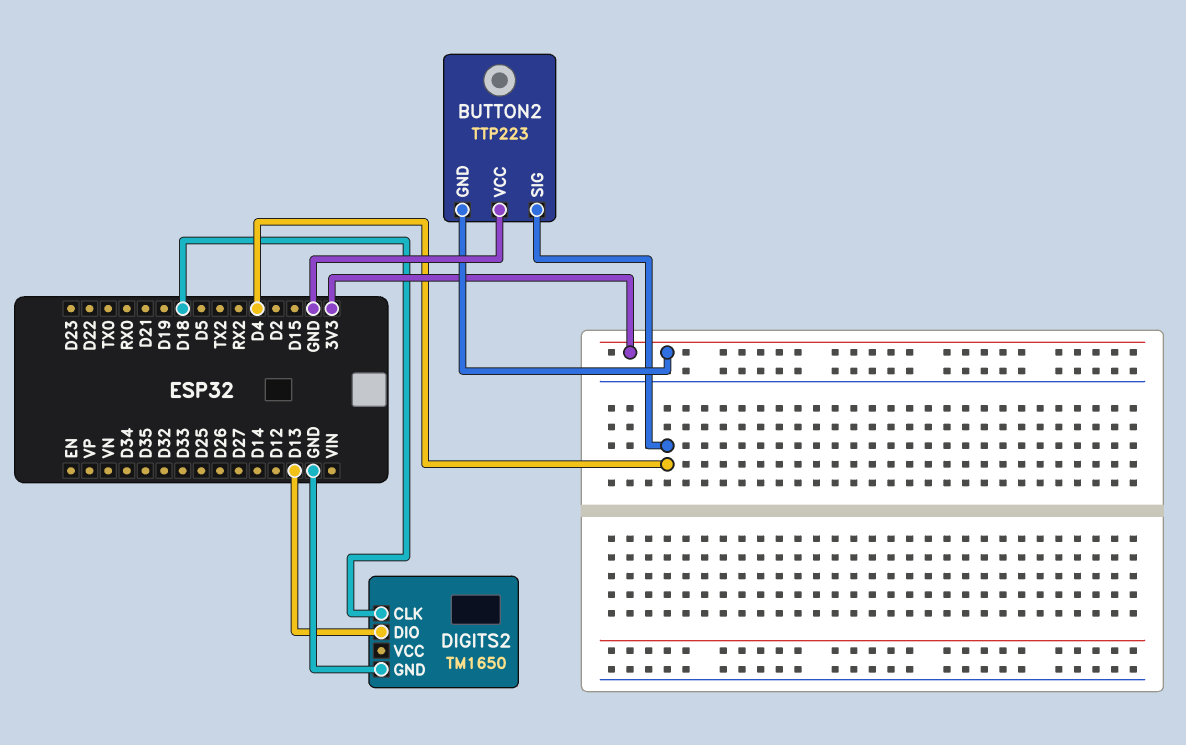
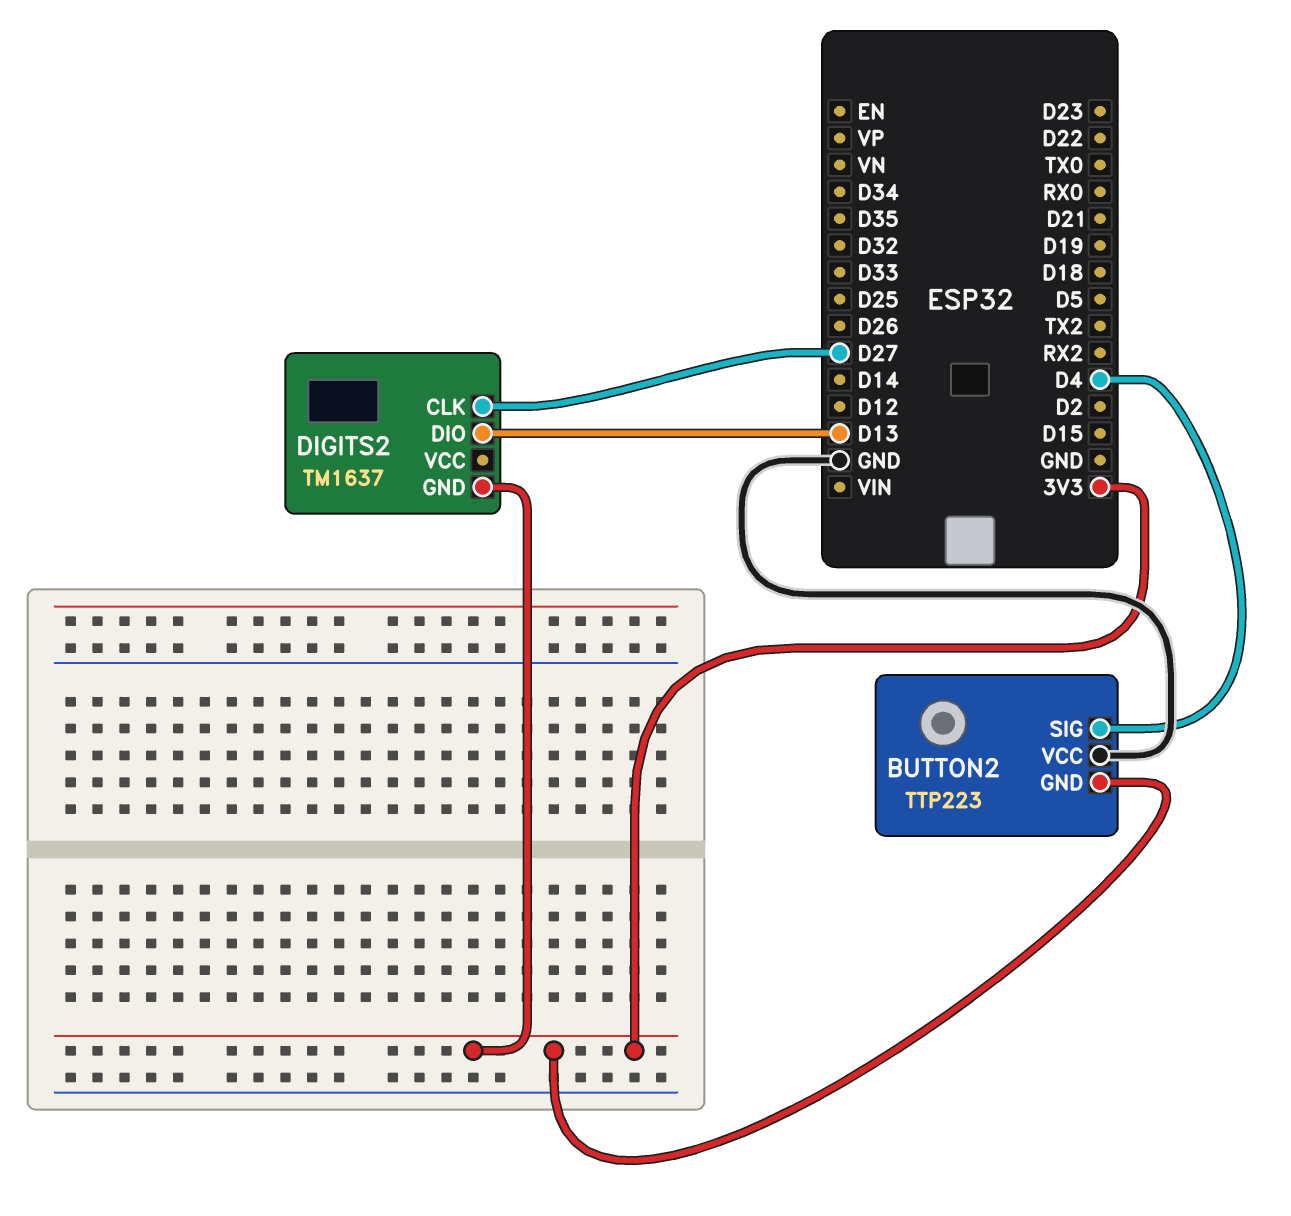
DIGITS2: TM1650 -> TM1637
DIGITS2 pin CLK: D18 -> D27
DIGITS2 pin GND: GND -> 3V3

